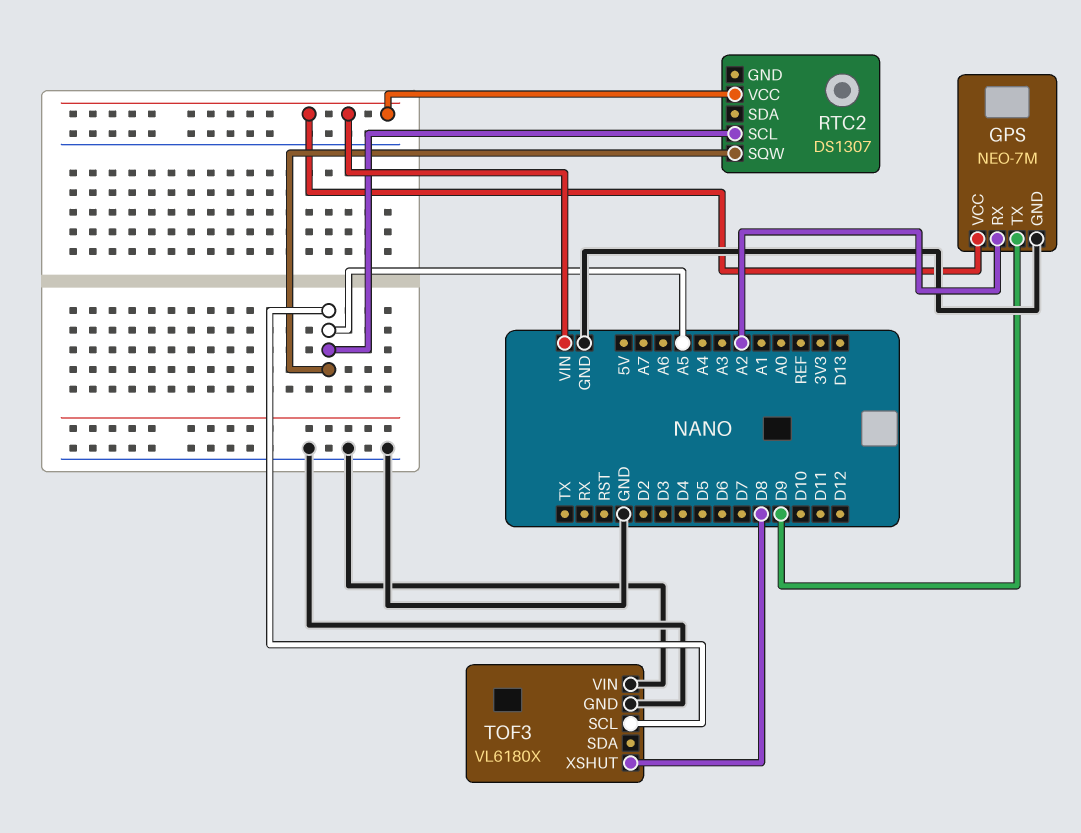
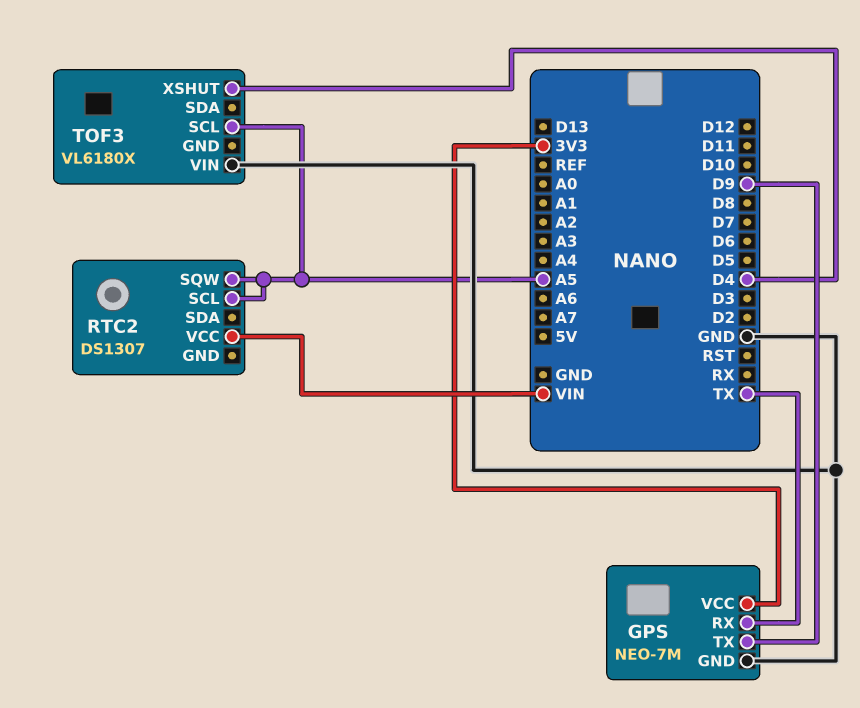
GPS pin RX: A2 -> TX
GPS pin VCC: VIN -> 3V3
TOF3 pin GND: GND -> none
TOF3 pin XSHUT: D8 -> D4

